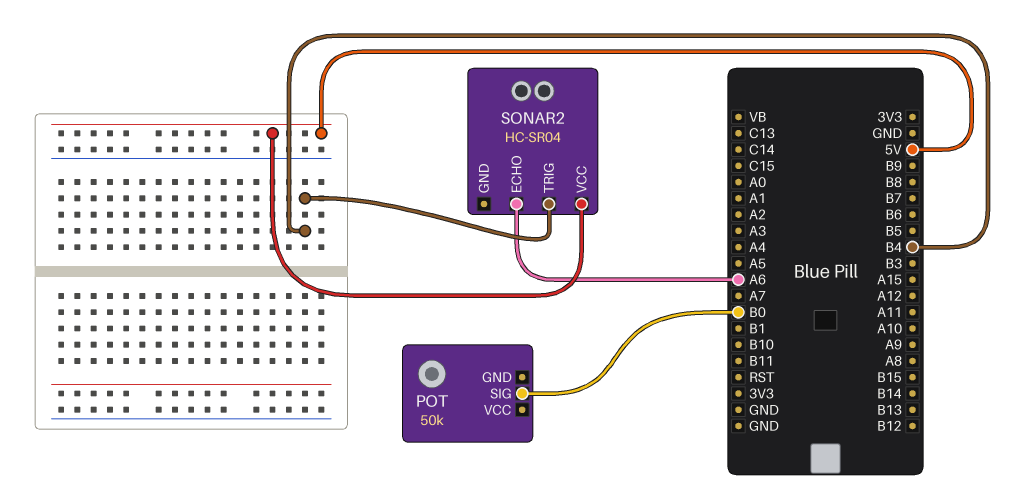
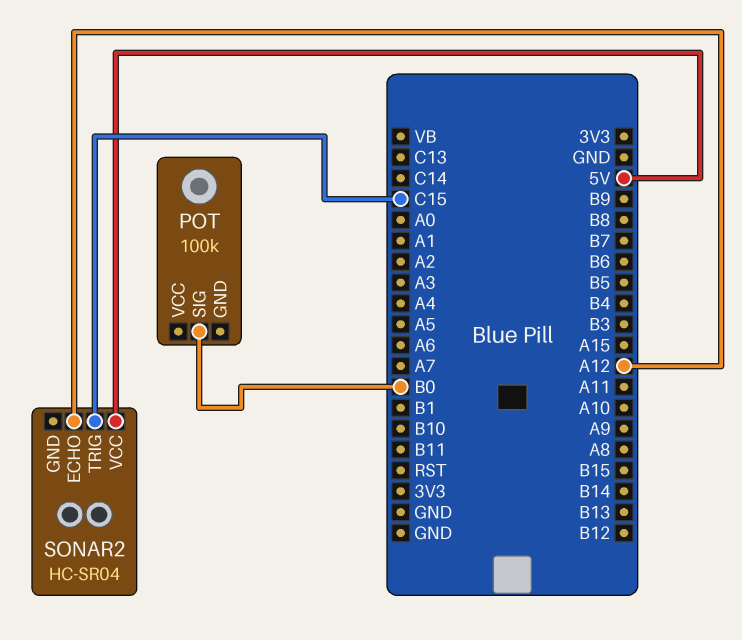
POT: 50k -> 100k
SONAR2 pin ECHO: A6 -> A12
SONAR2 pin TRIG: B4 -> C15

